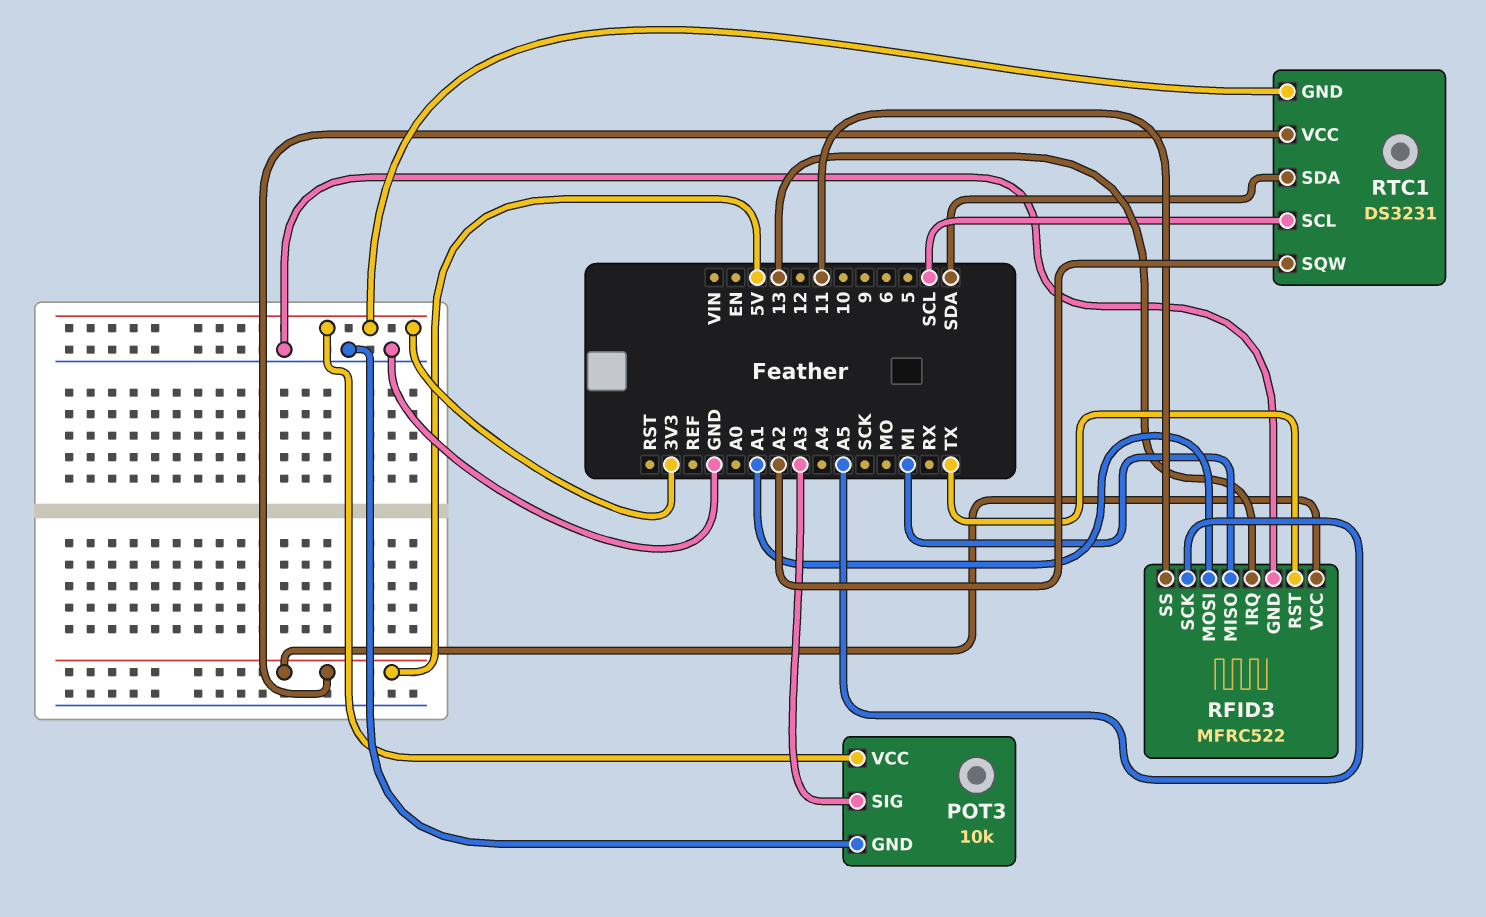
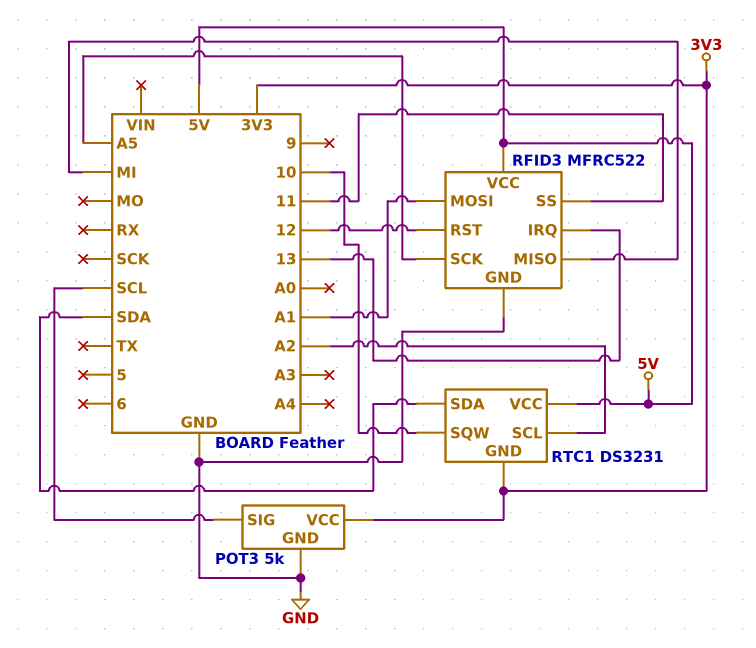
POT3: 10k -> 5k
POT3 pin SIG: A3 -> SCL
RFID3 pin RST: TX -> 12
RTC1 pin SCL: SCL -> A2
RTC1 pin SQW: A2 -> 10

